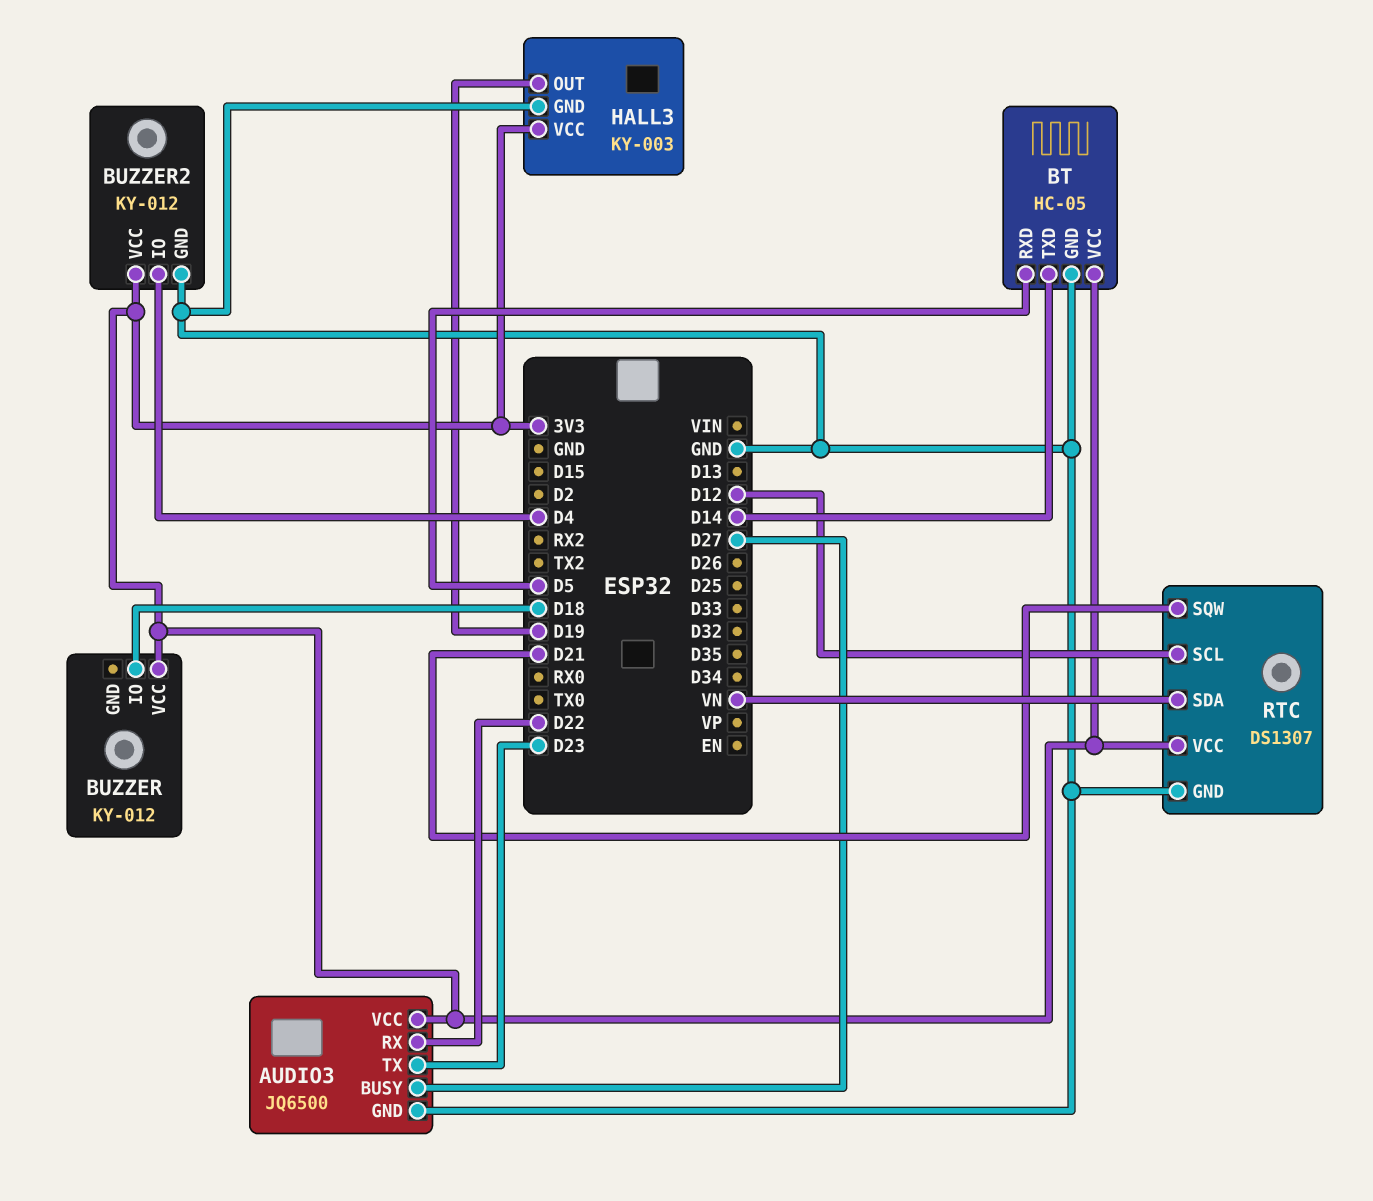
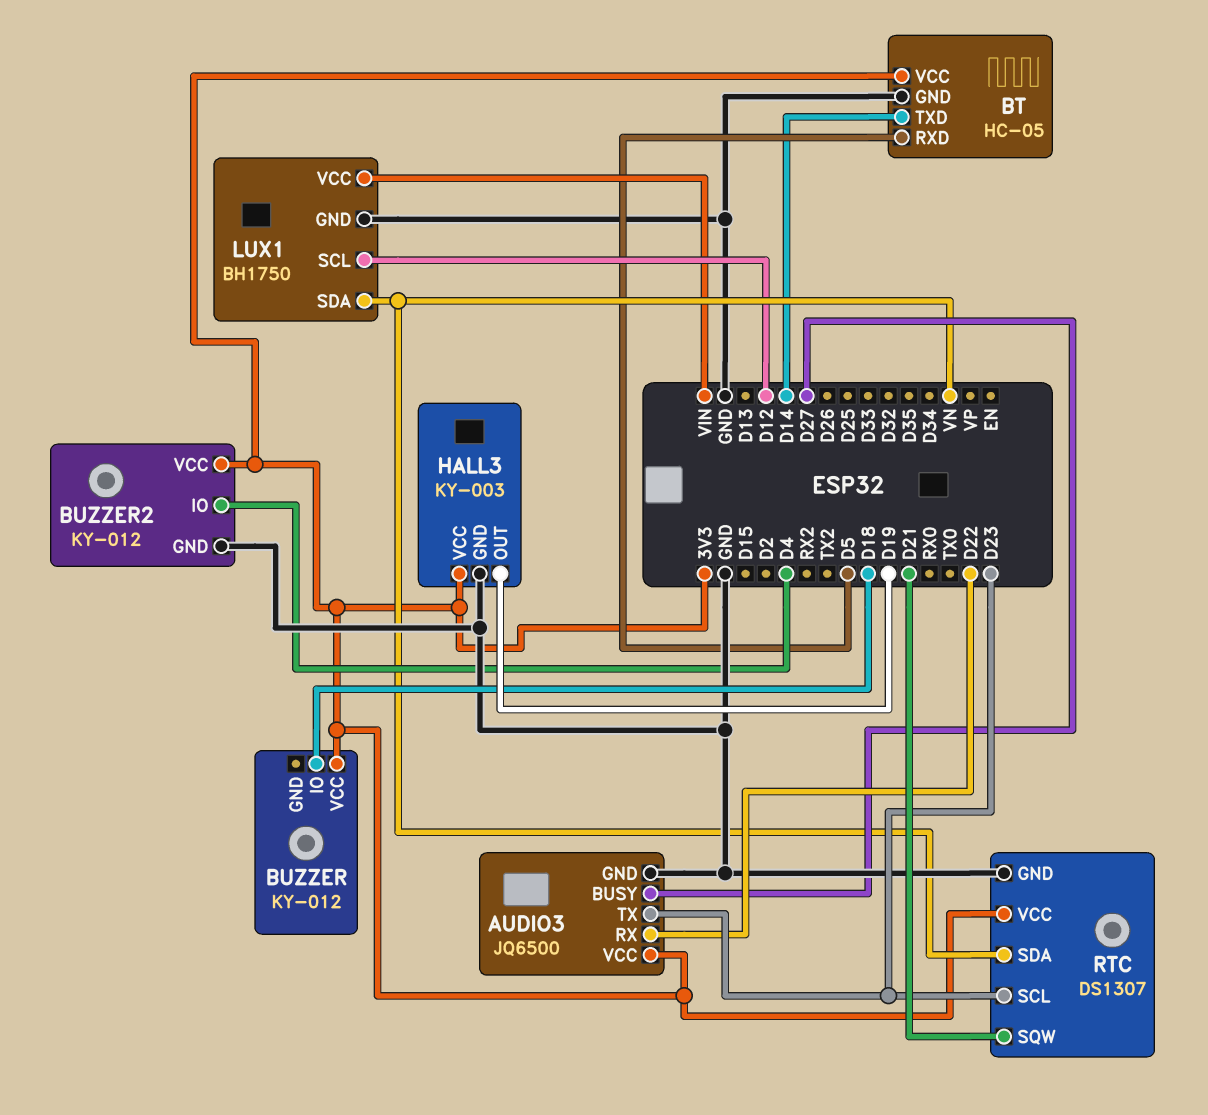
LUX1: none -> BH1750
LUX1 pin GND: none -> GND
LUX1 pin SCL: none -> D12
LUX1 pin SDA: none -> VN
LUX1 pin VCC: none -> VIN
RTC pin SCL: D12 -> D23

